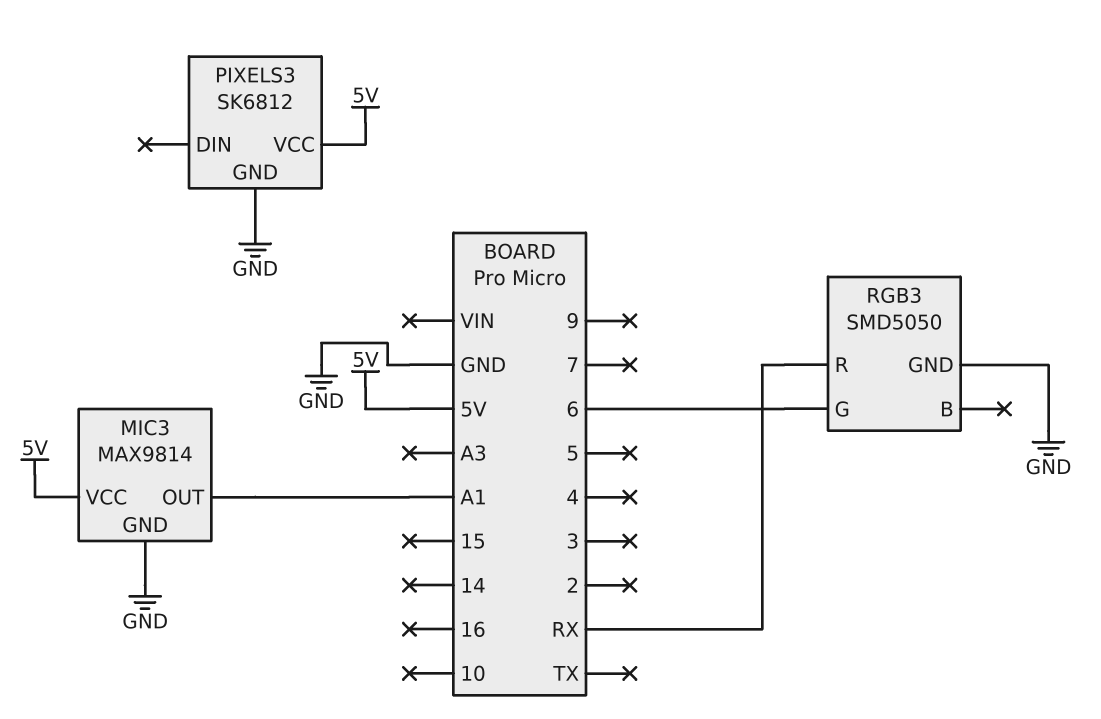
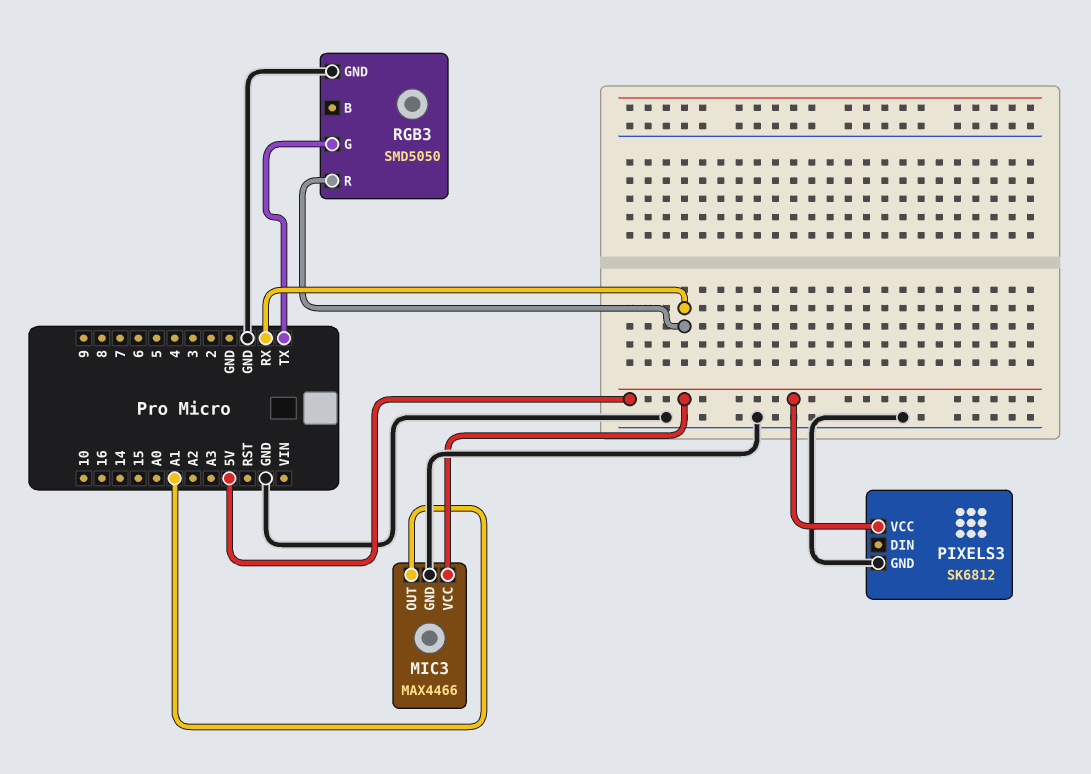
MIC3: MAX9814 -> MAX4466
RGB3 pin G: 6 -> TX

